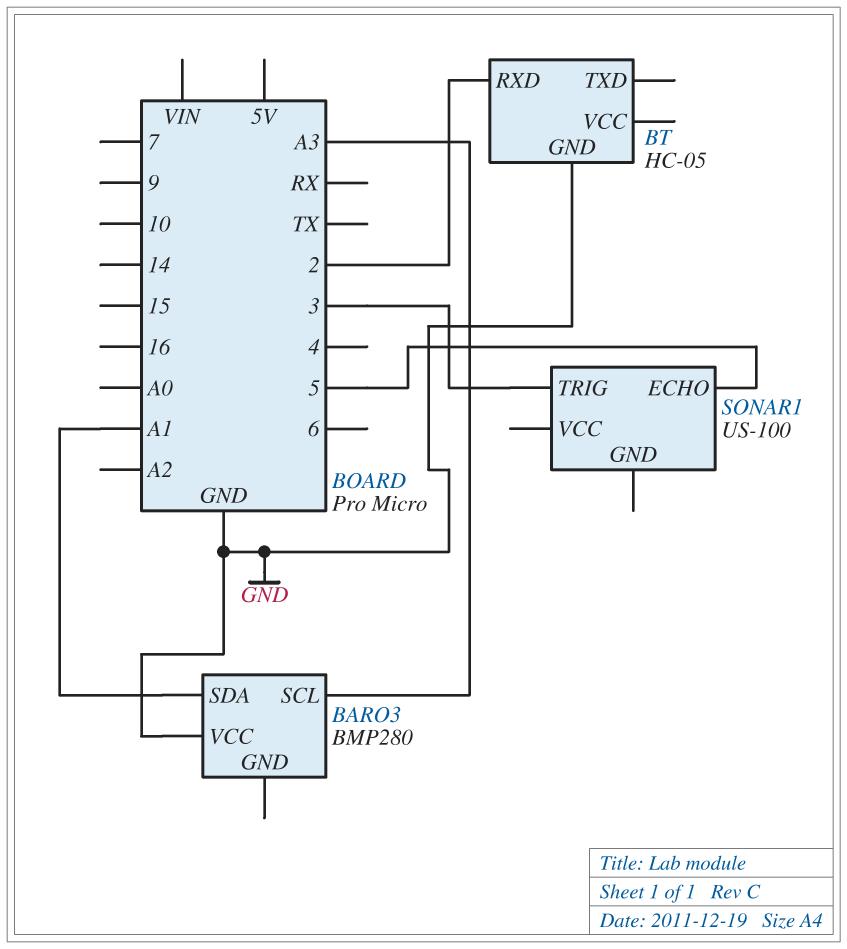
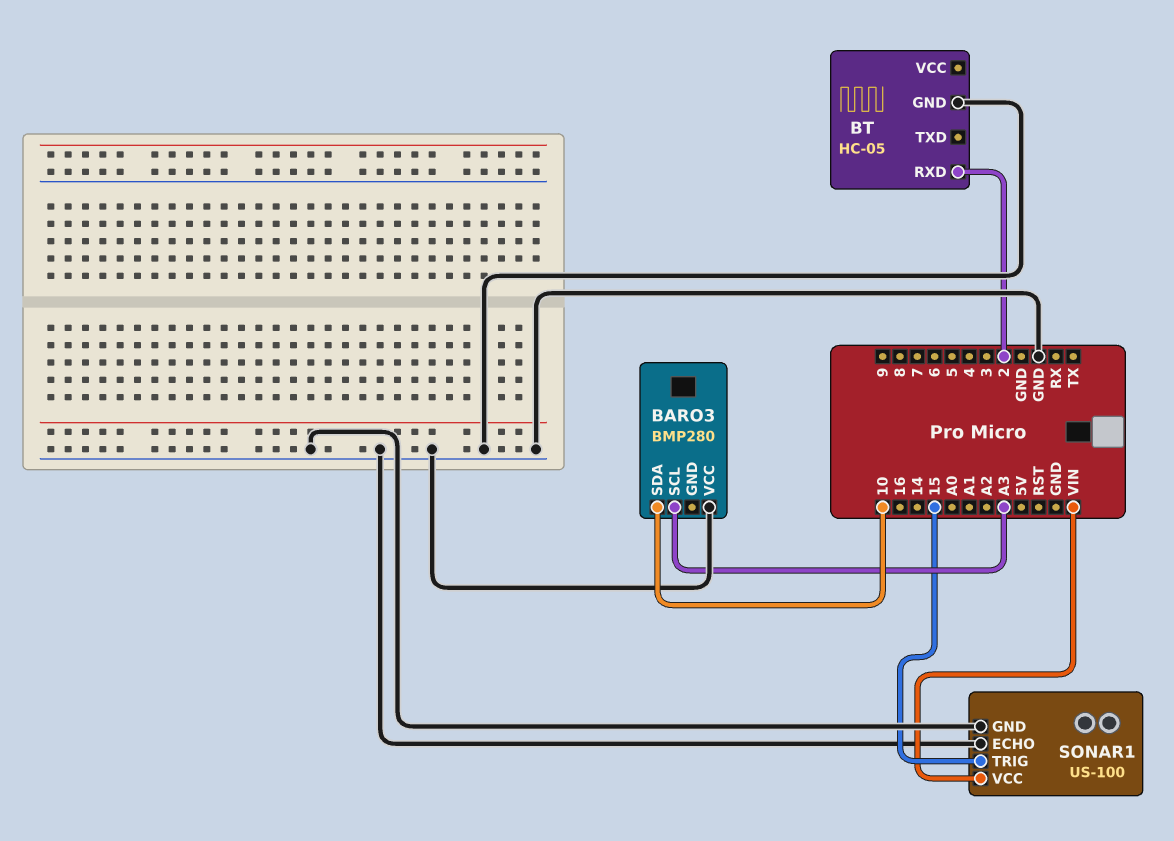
BARO3 pin SDA: A1 -> 10
SONAR1 pin ECHO: 5 -> GND
SONAR1 pin GND: none -> GND
SONAR1 pin TRIG: 3 -> 15
SONAR1 pin VCC: none -> VIN

